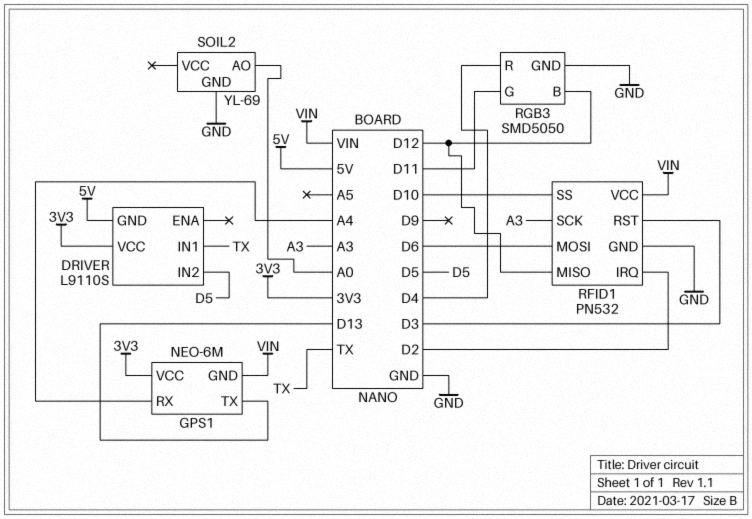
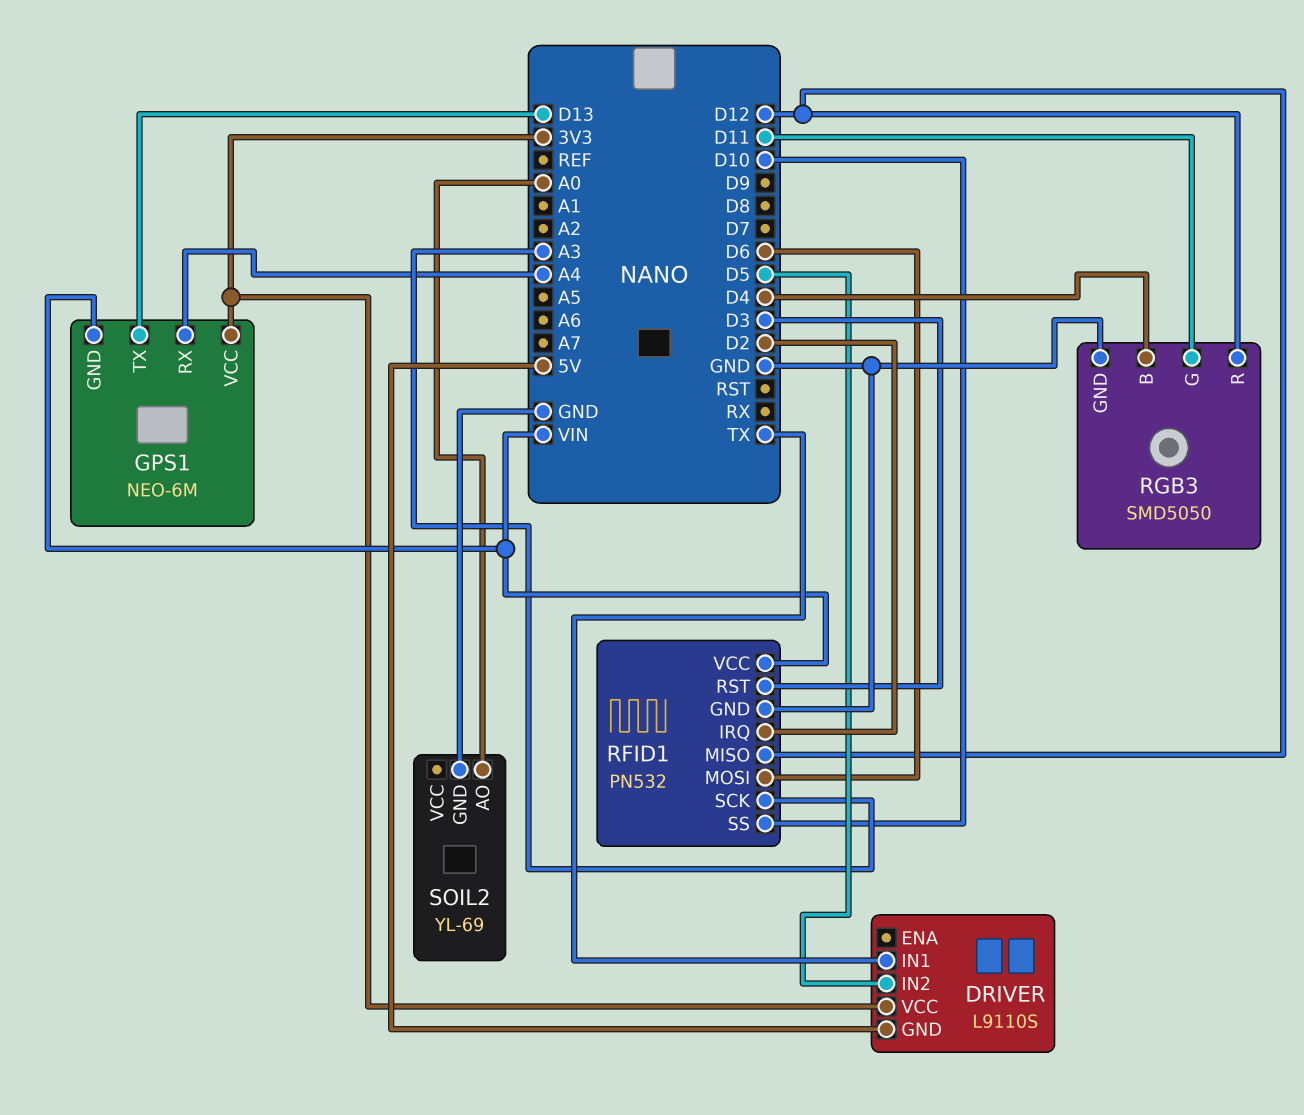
RGB3 pin B: D12 -> D4
RGB3 pin R: D4 -> D12

